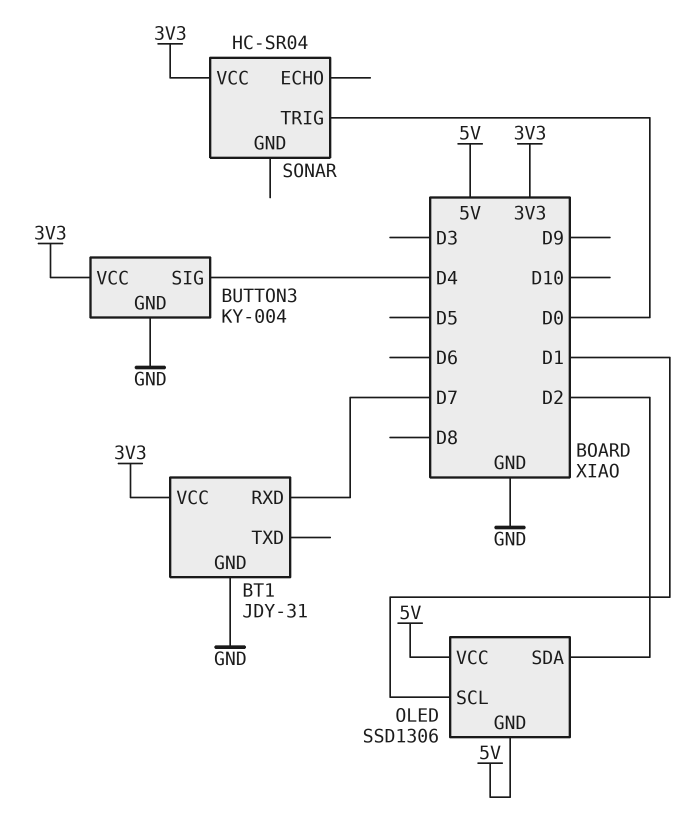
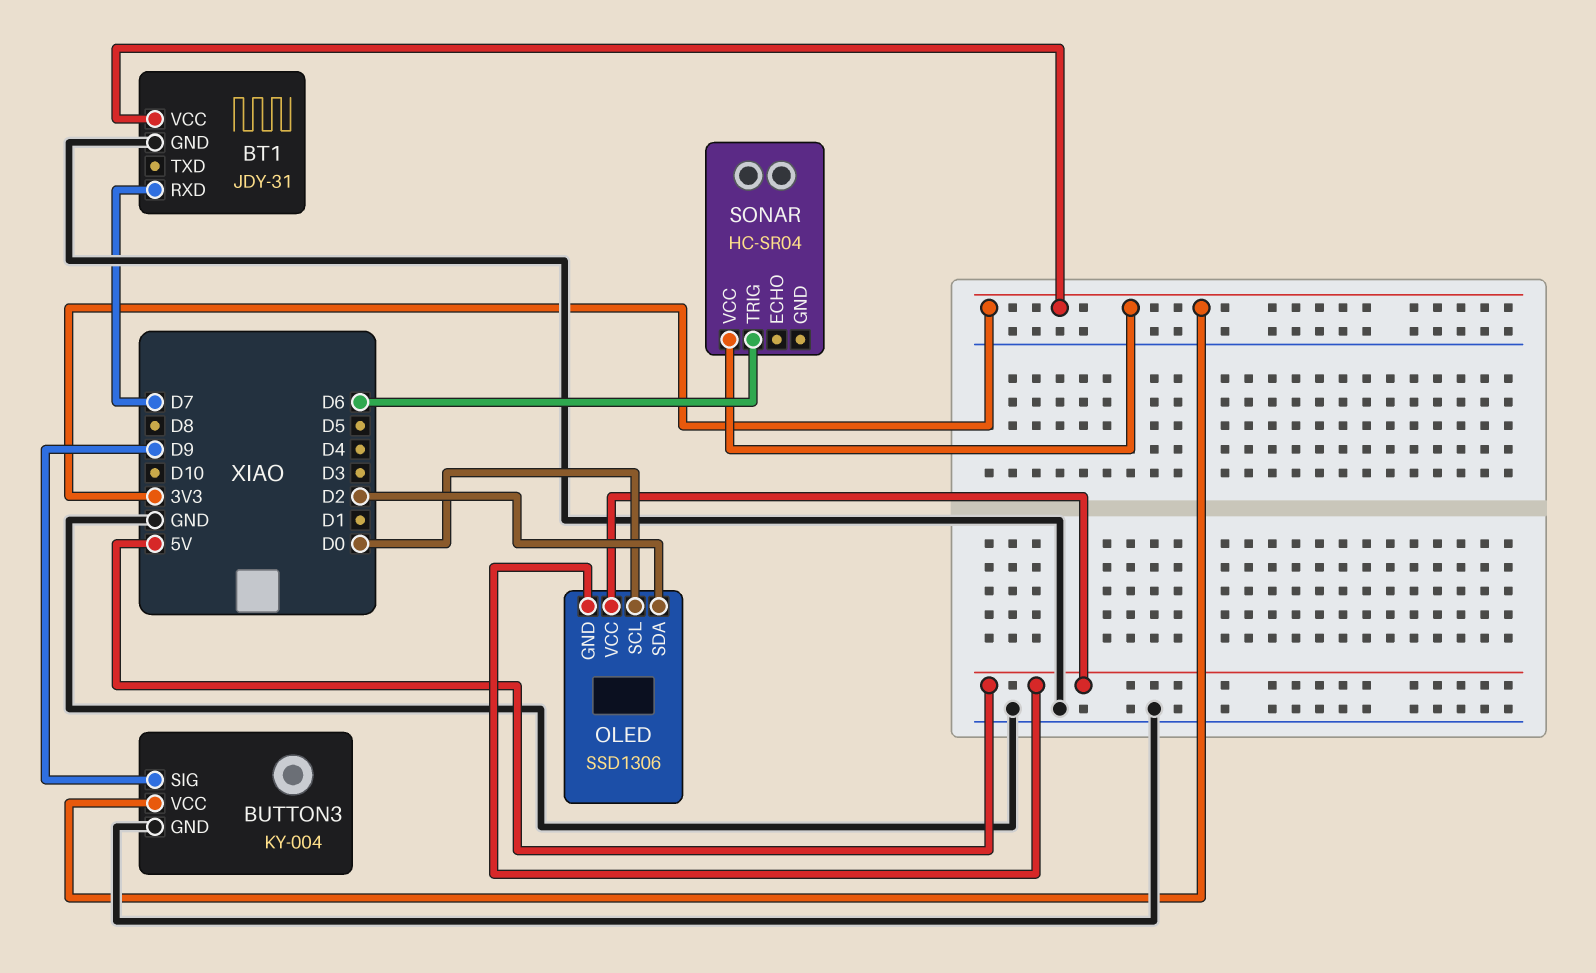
BUTTON3 pin SIG: D4 -> D9
OLED pin SCL: D1 -> D0
SONAR pin TRIG: D0 -> D6

